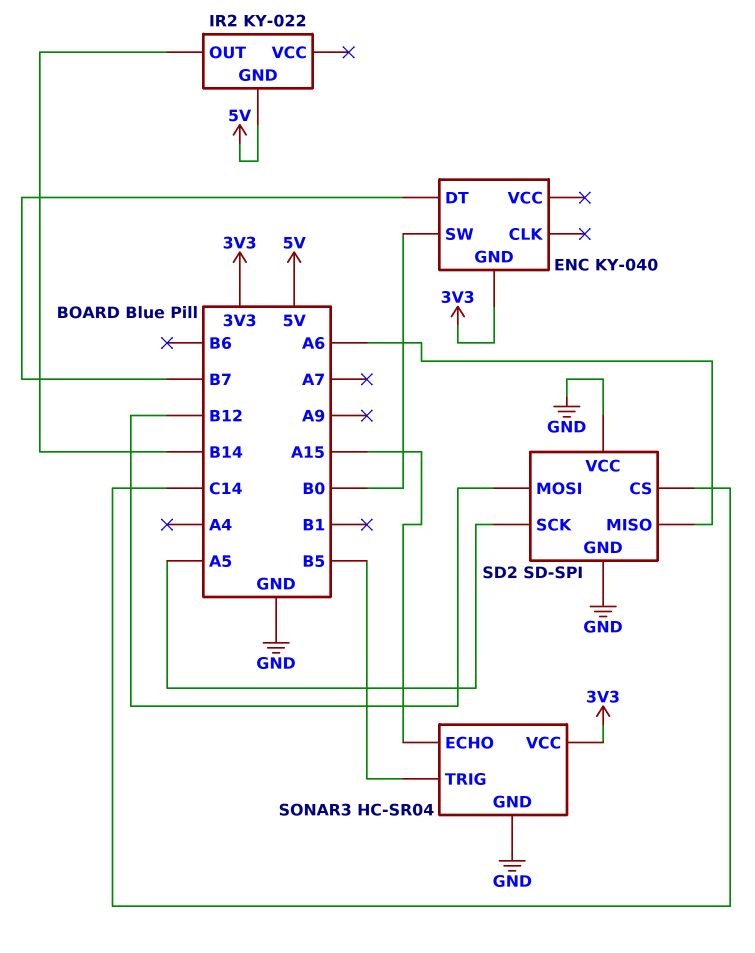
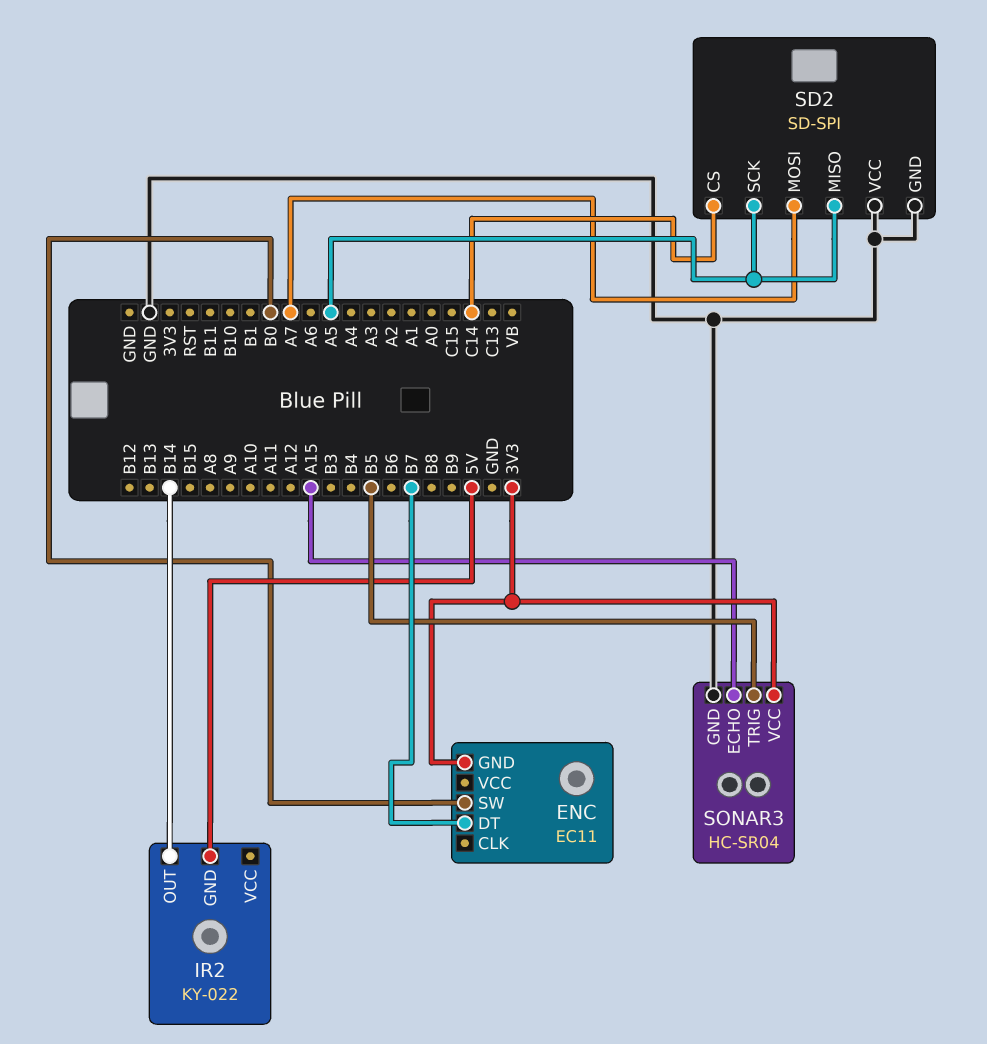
ENC: KY-040 -> EC11
SD2 pin MISO: A6 -> A5
SD2 pin MOSI: B12 -> A7

